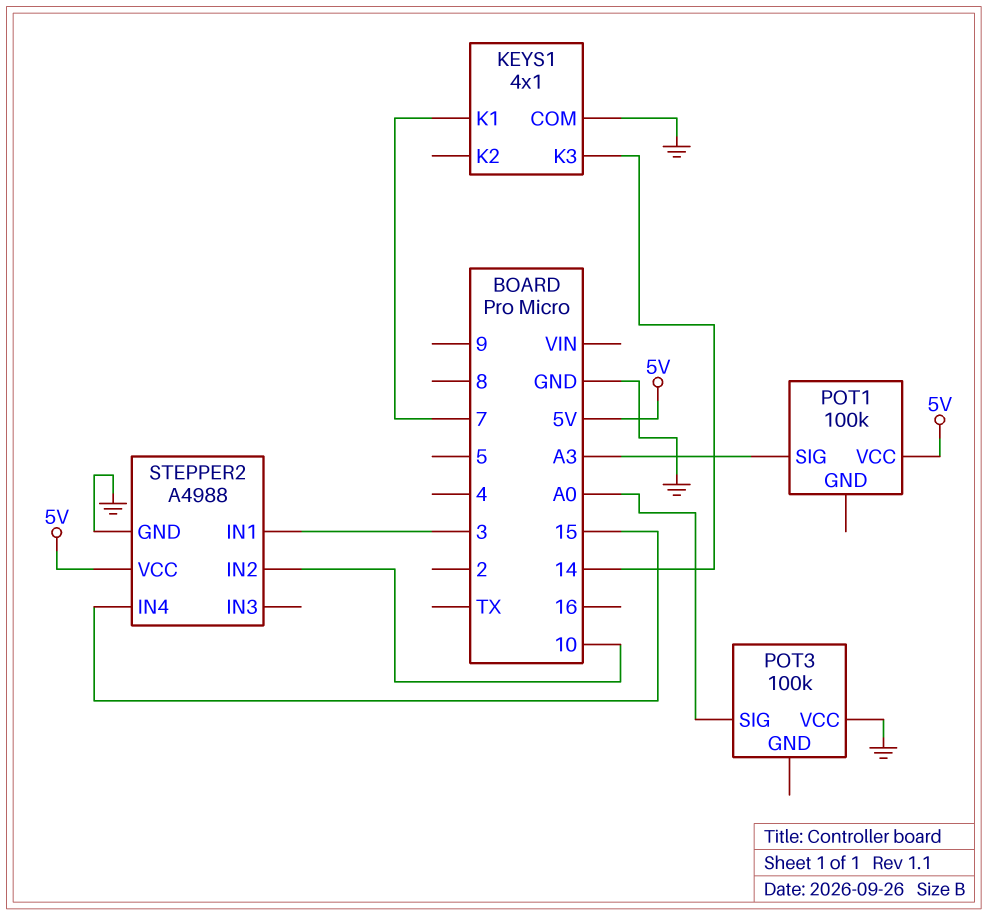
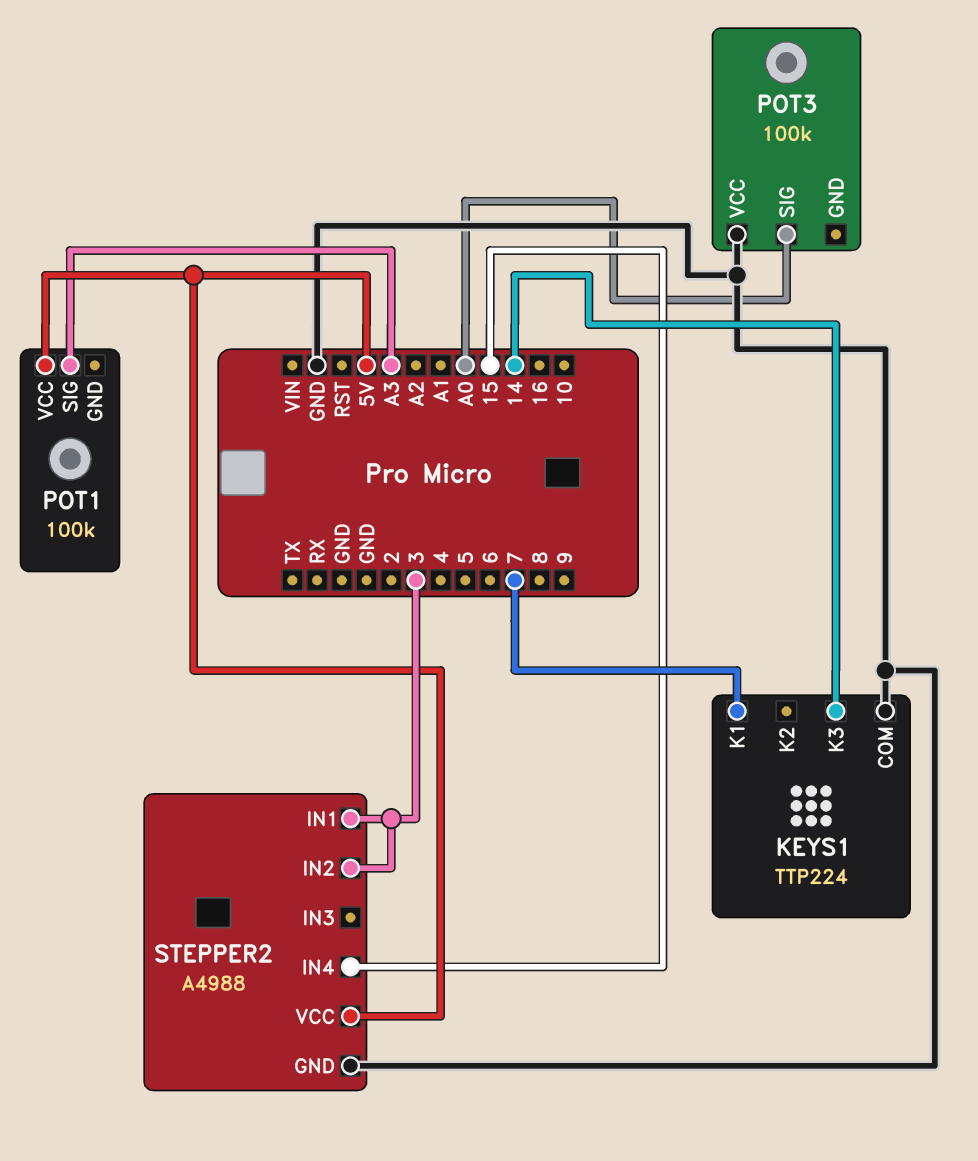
KEYS1: 4x1 -> TTP224
STEPPER2 pin IN2: 10 -> 3

